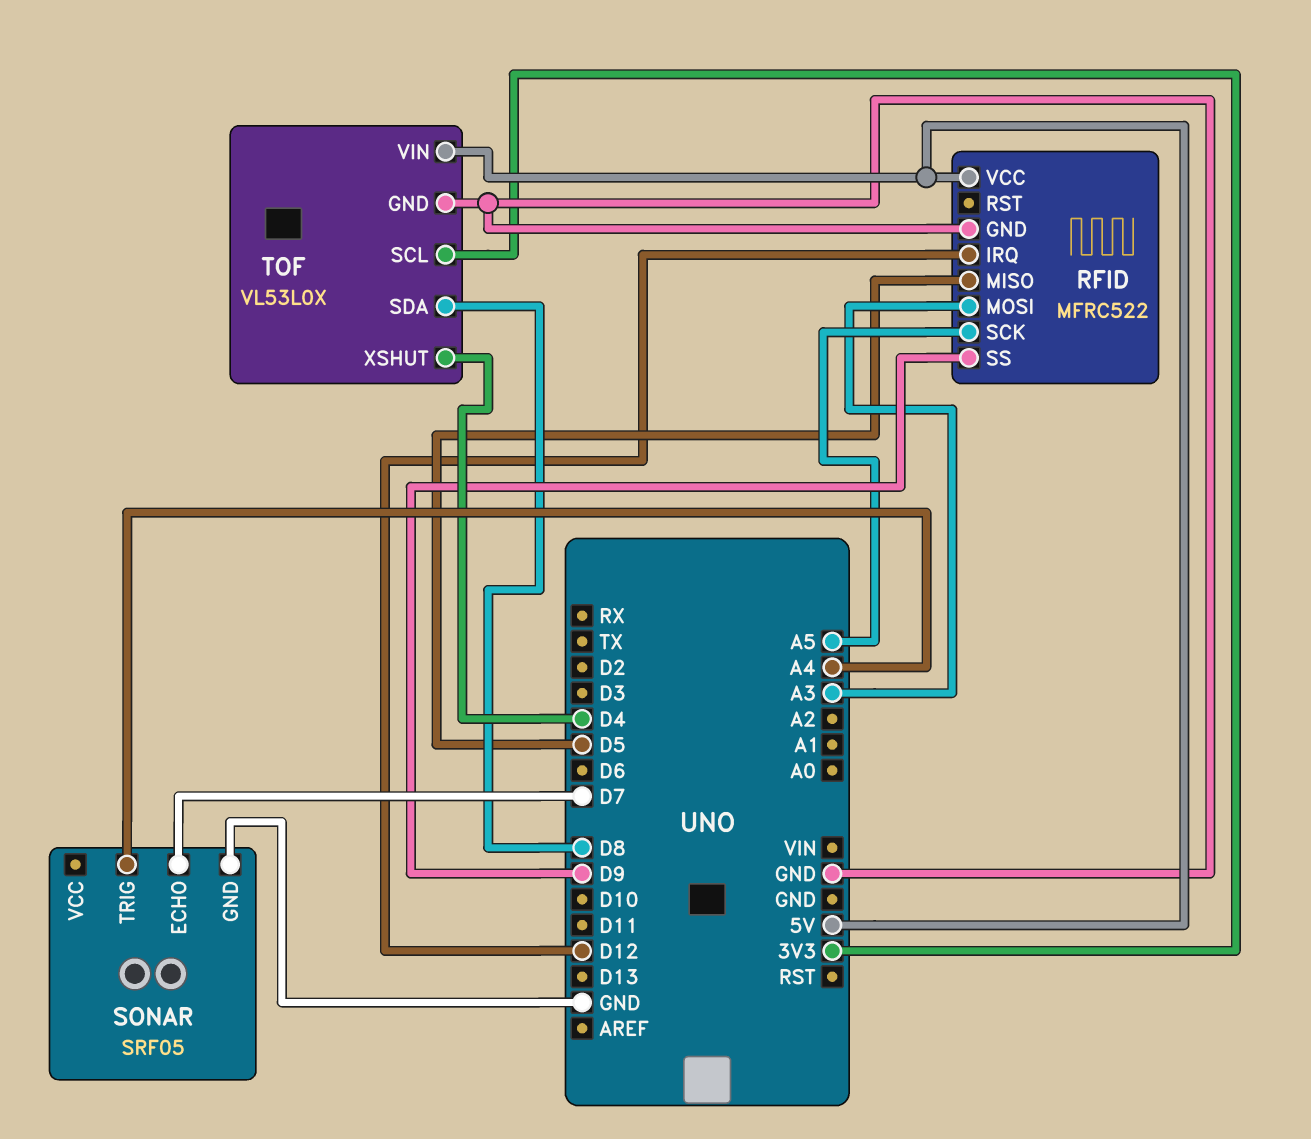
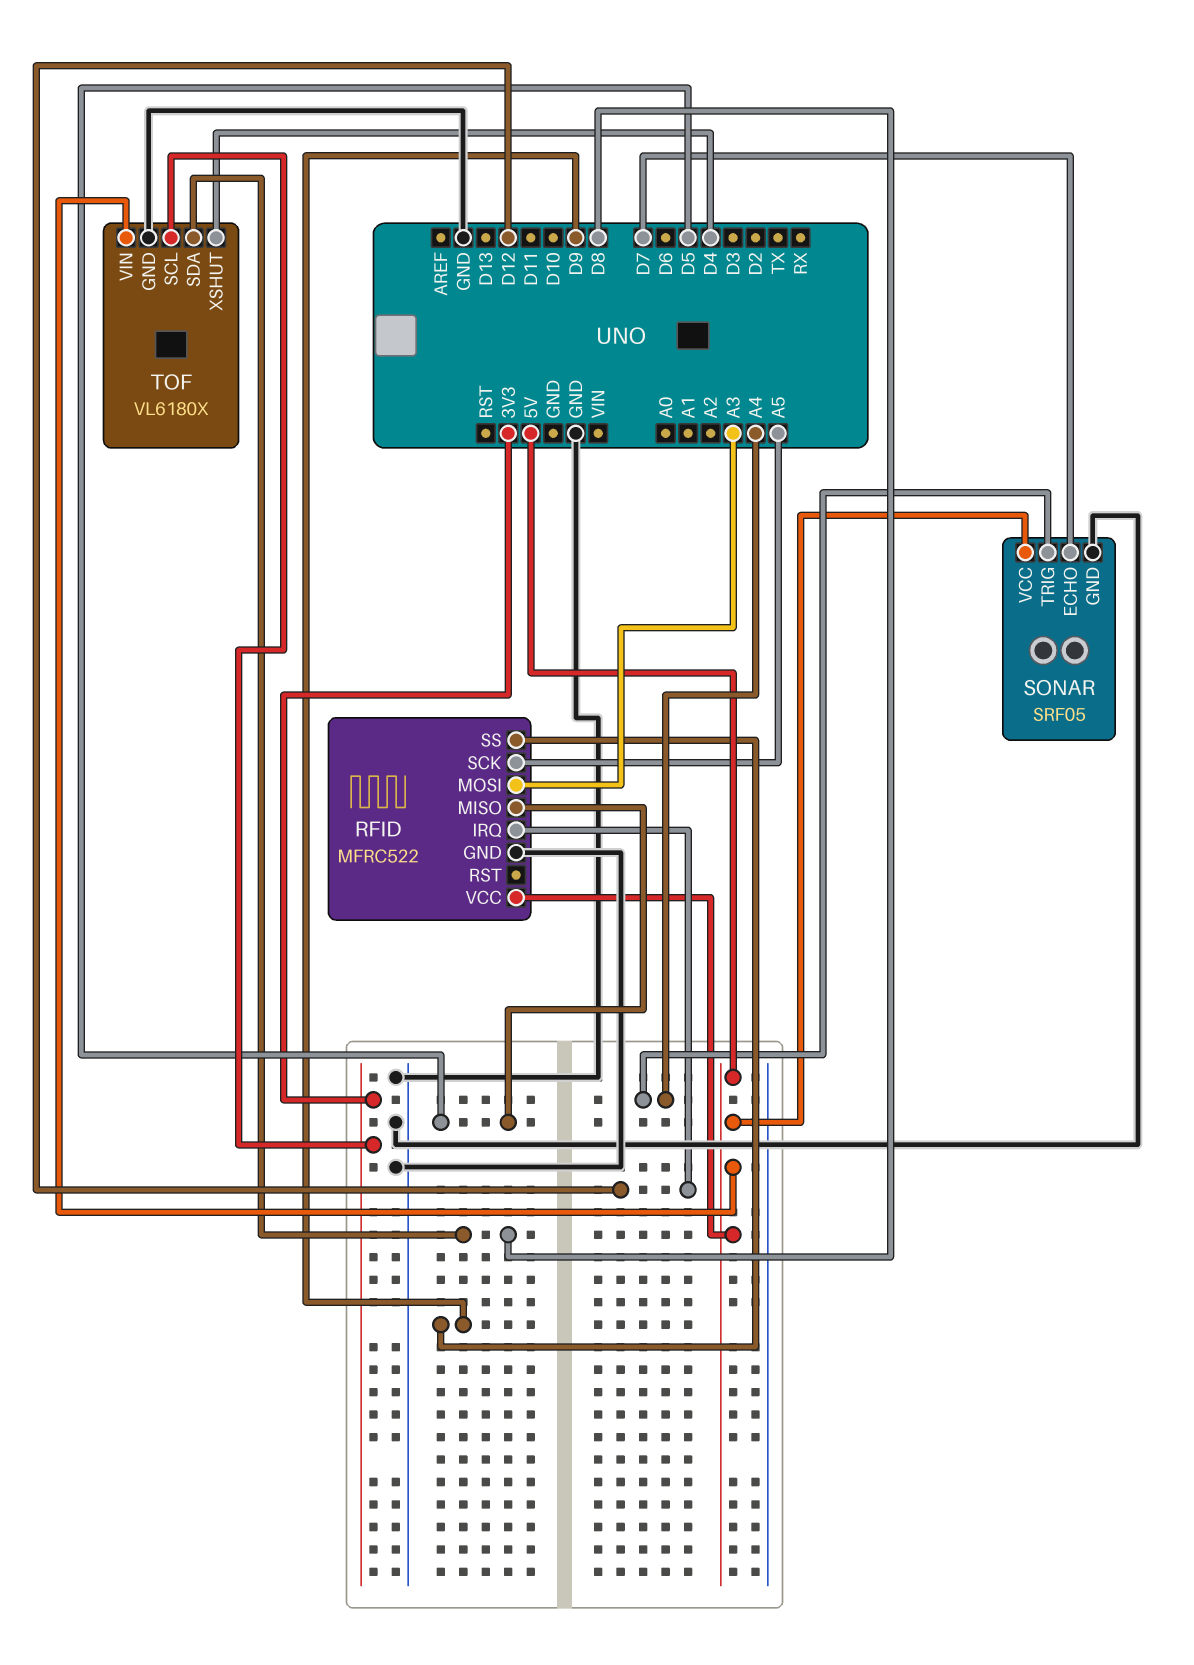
SONAR pin VCC: none -> 5V
TOF: VL53L0X -> VL6180X

